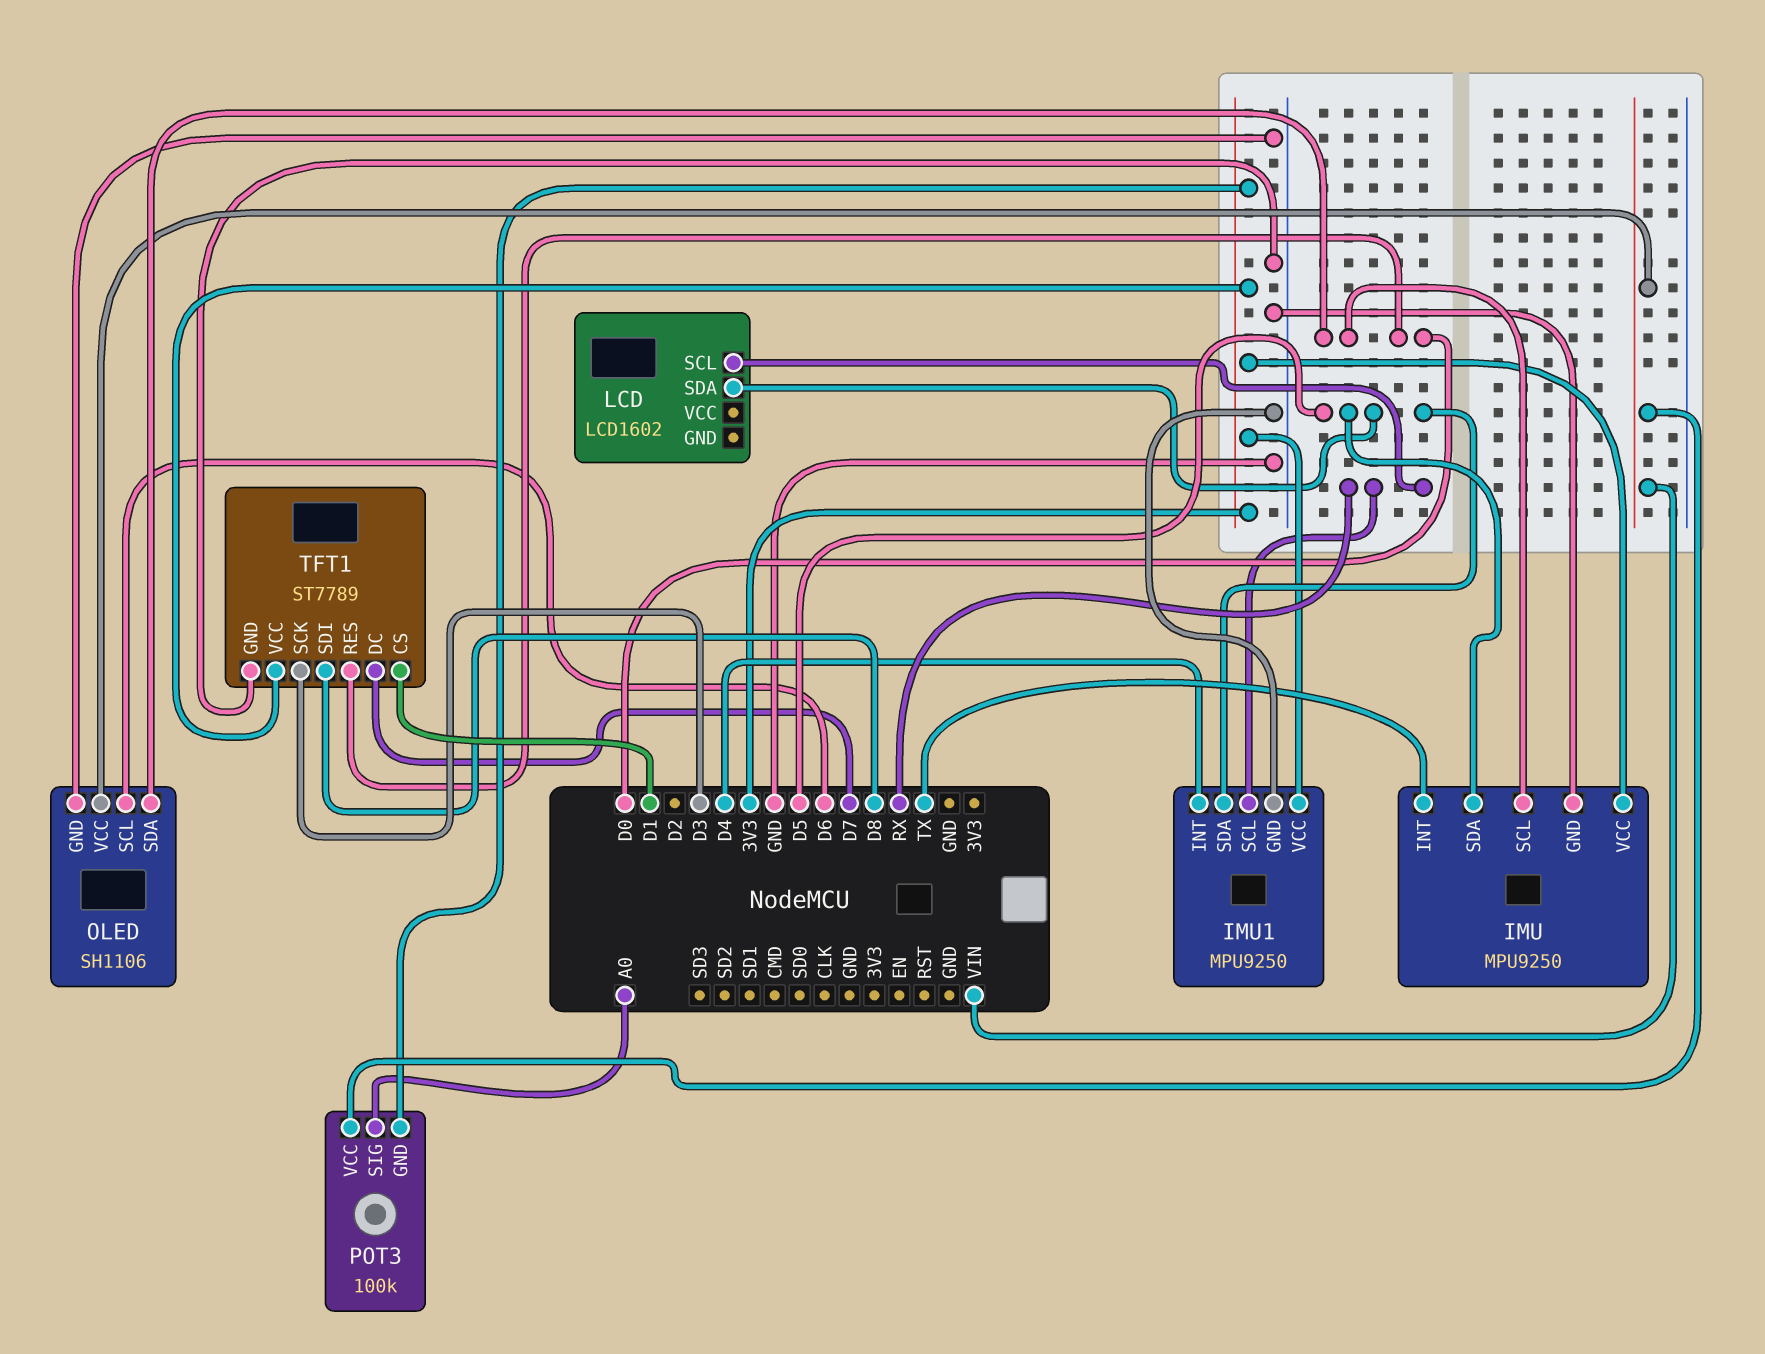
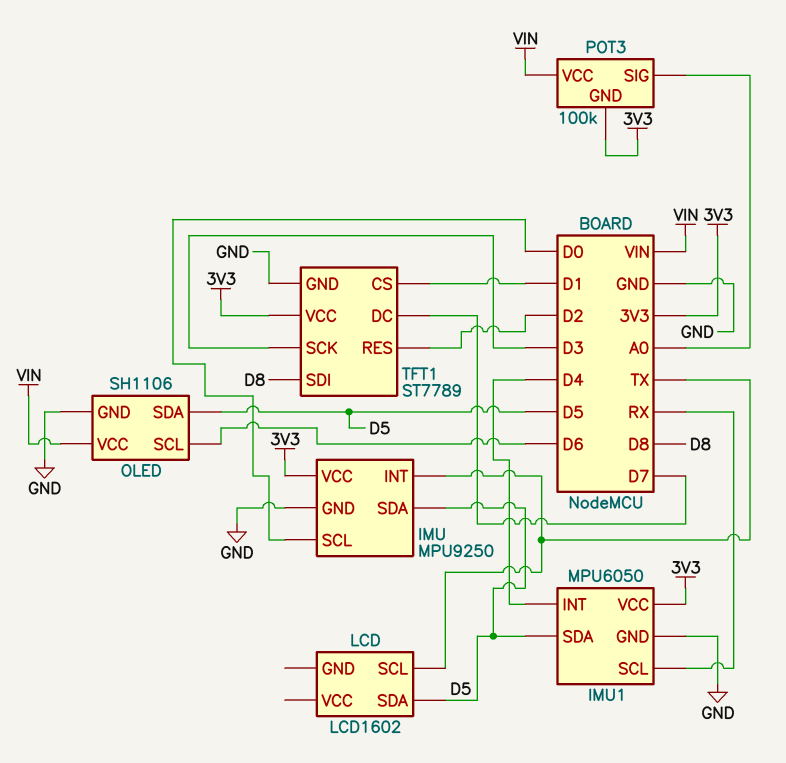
IMU1: MPU9250 -> MPU6050
LCD pin SCL: RX -> TX
OLED pin SDA: D0 -> D5
TFT1 pin RES: D0 -> D2

